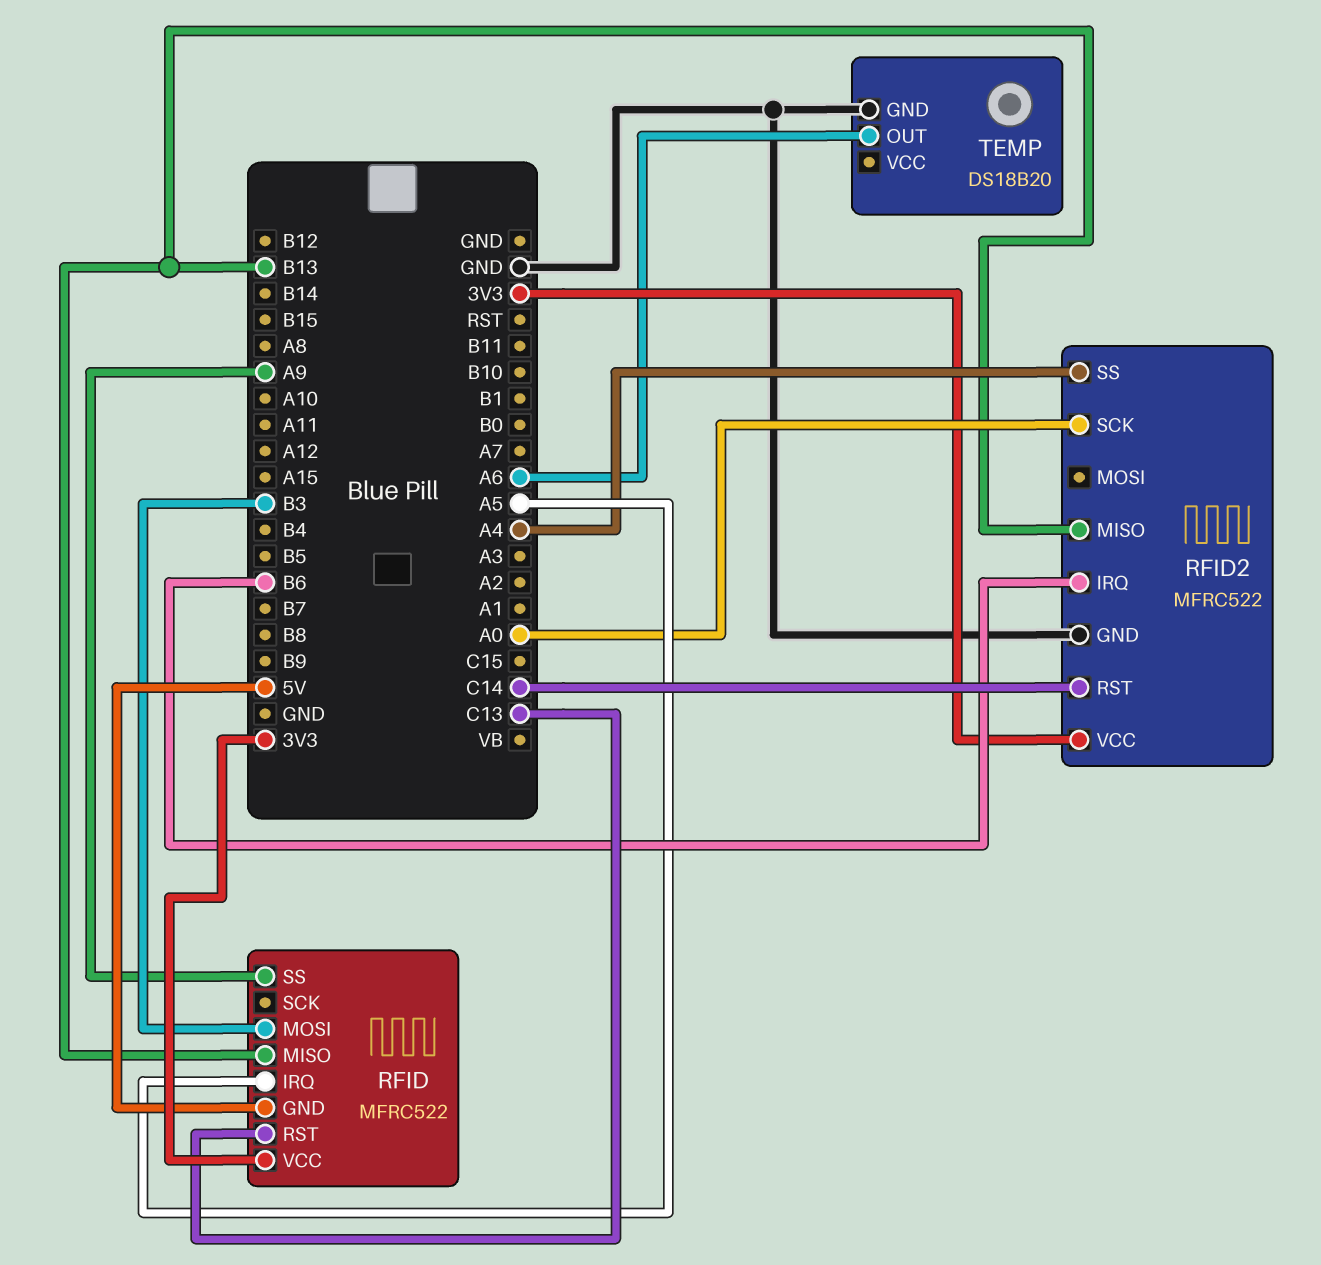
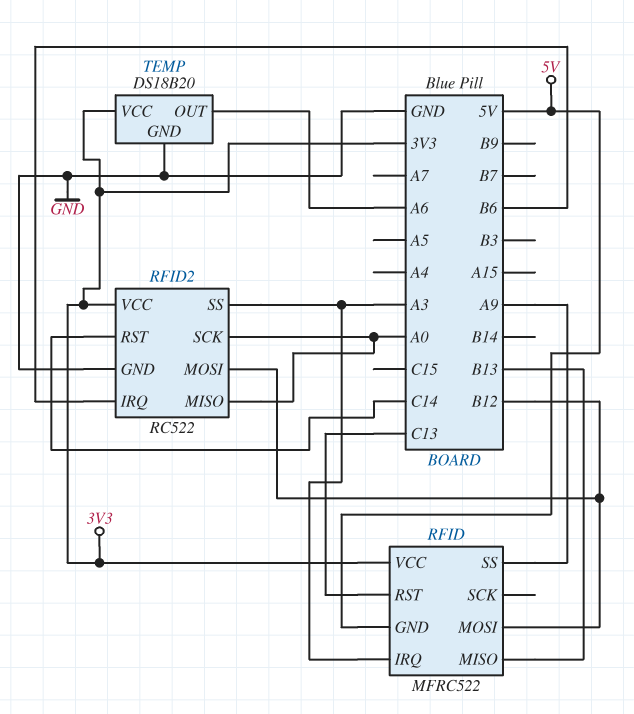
RFID pin IRQ: A5 -> A3
RFID pin MOSI: B3 -> B12
RFID2: MFRC522 -> RC522
RFID2 pin MISO: B13 -> A0
RFID2 pin MOSI: none -> B12
RFID2 pin SS: A4 -> A3
TEMP pin VCC: none -> 3V3

